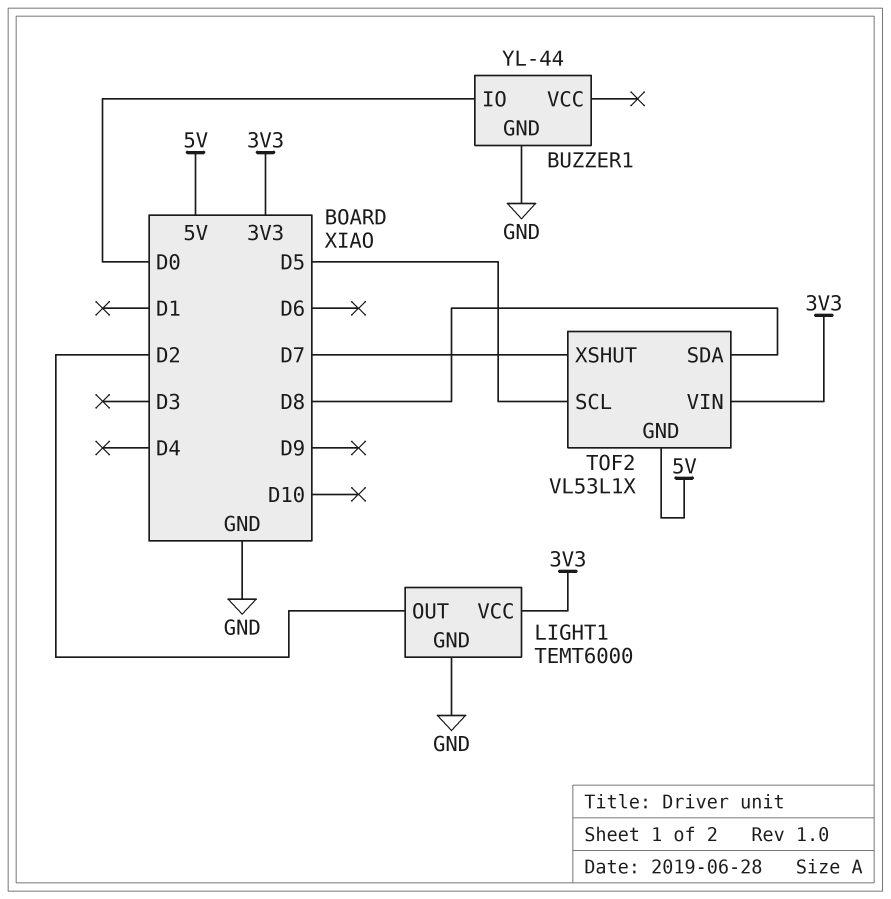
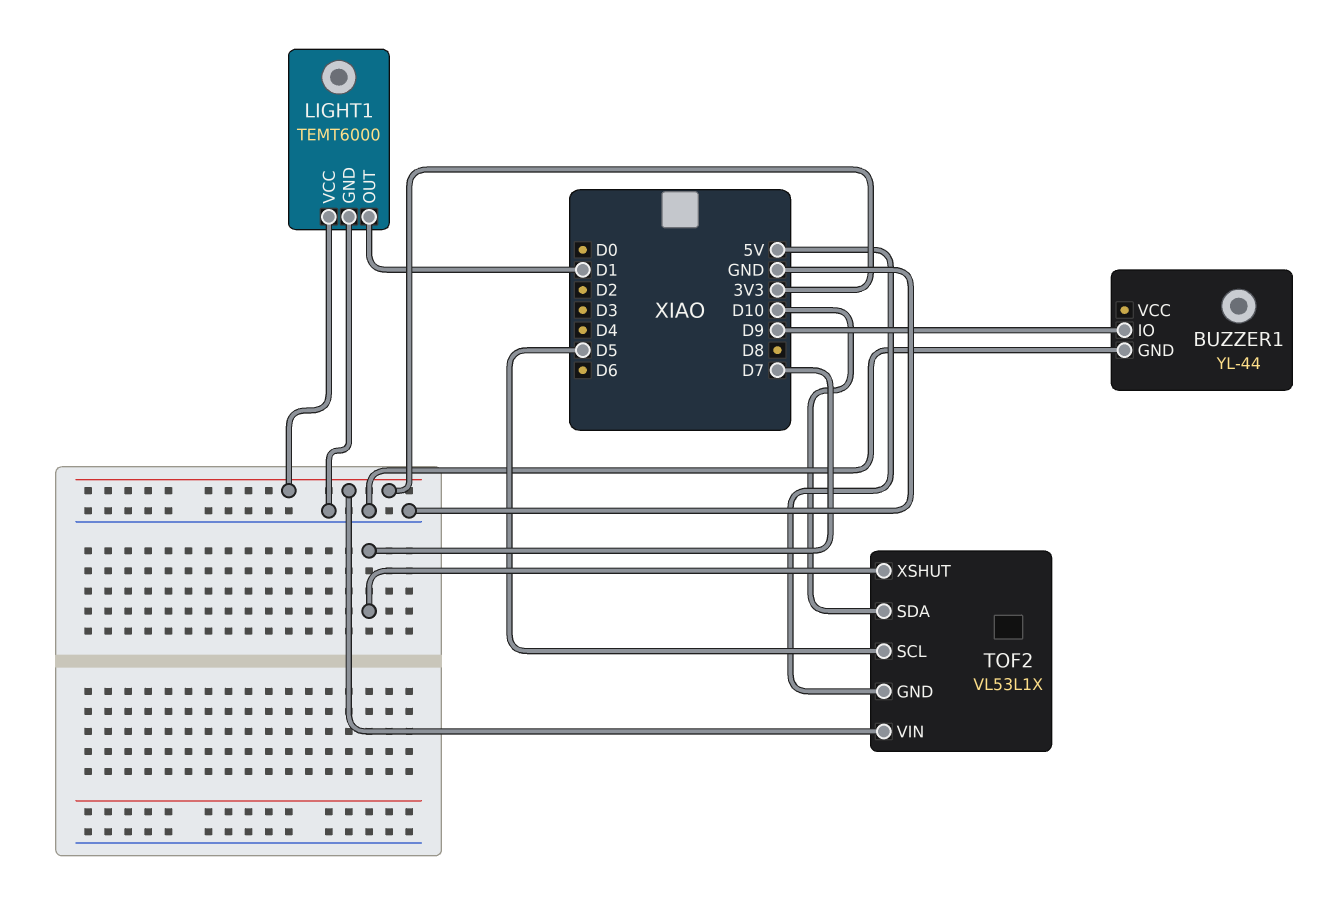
BUZZER1 pin IO: D0 -> D9
LIGHT1 pin OUT: D2 -> D1
TOF2 pin SDA: D8 -> D10

